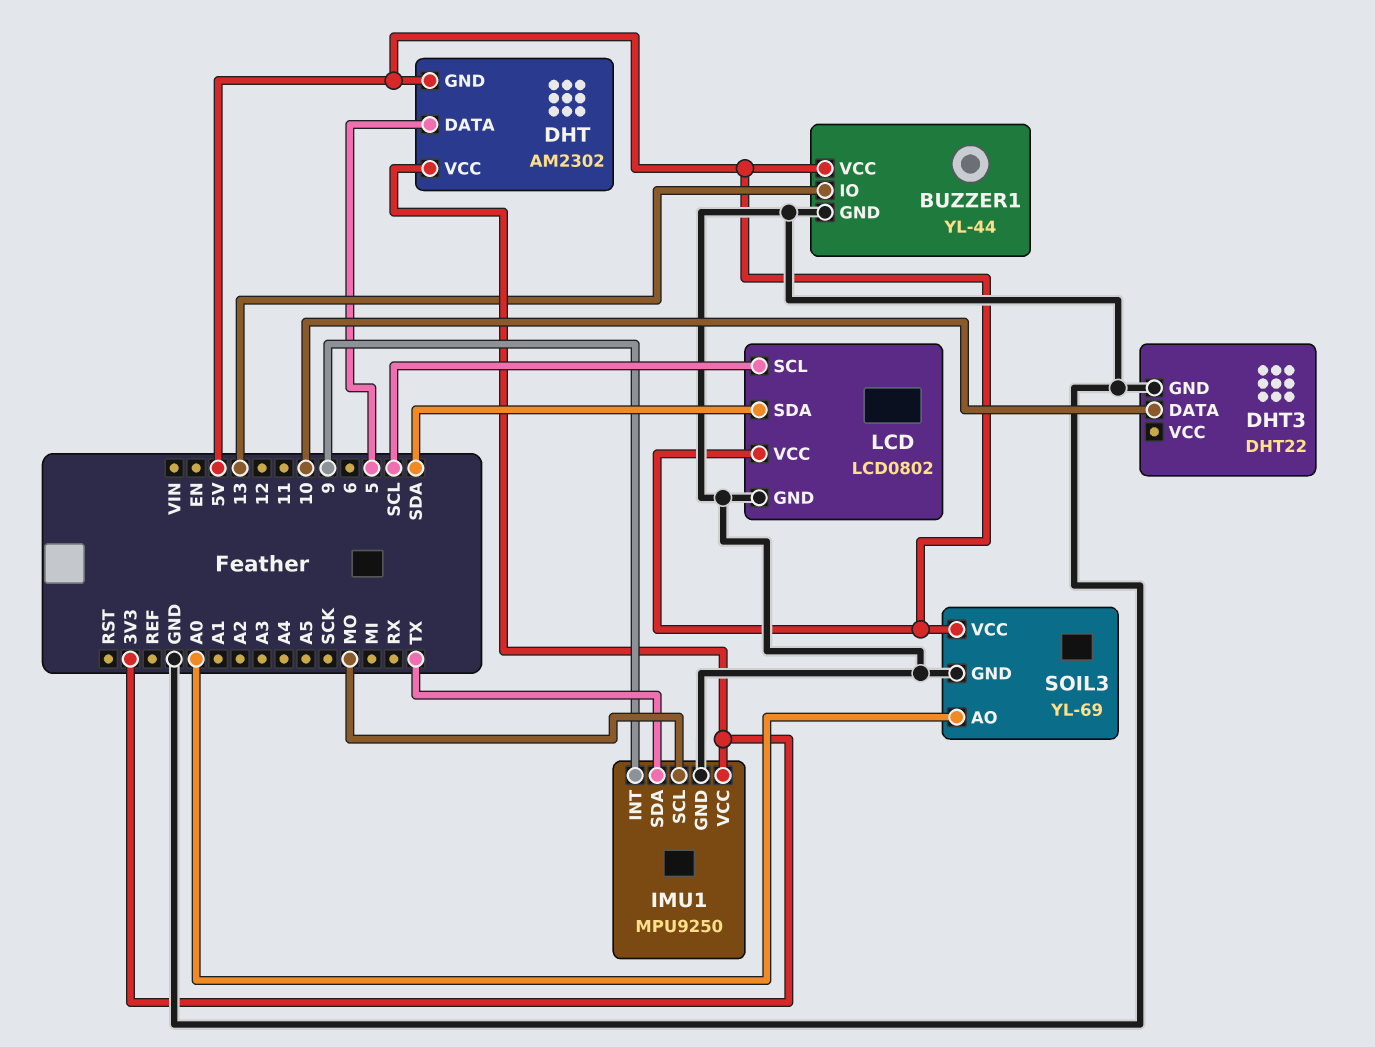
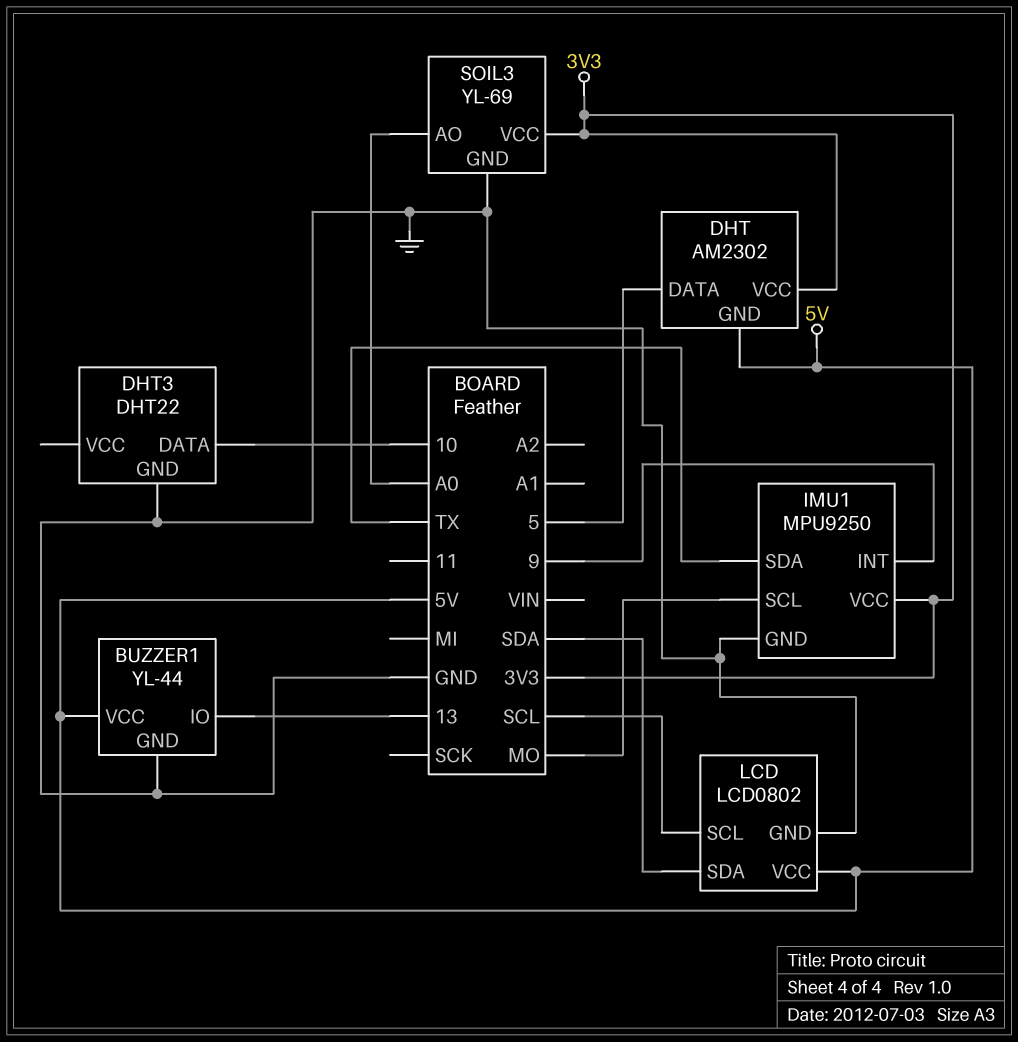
SOIL3 pin VCC: 5V -> 3V3

